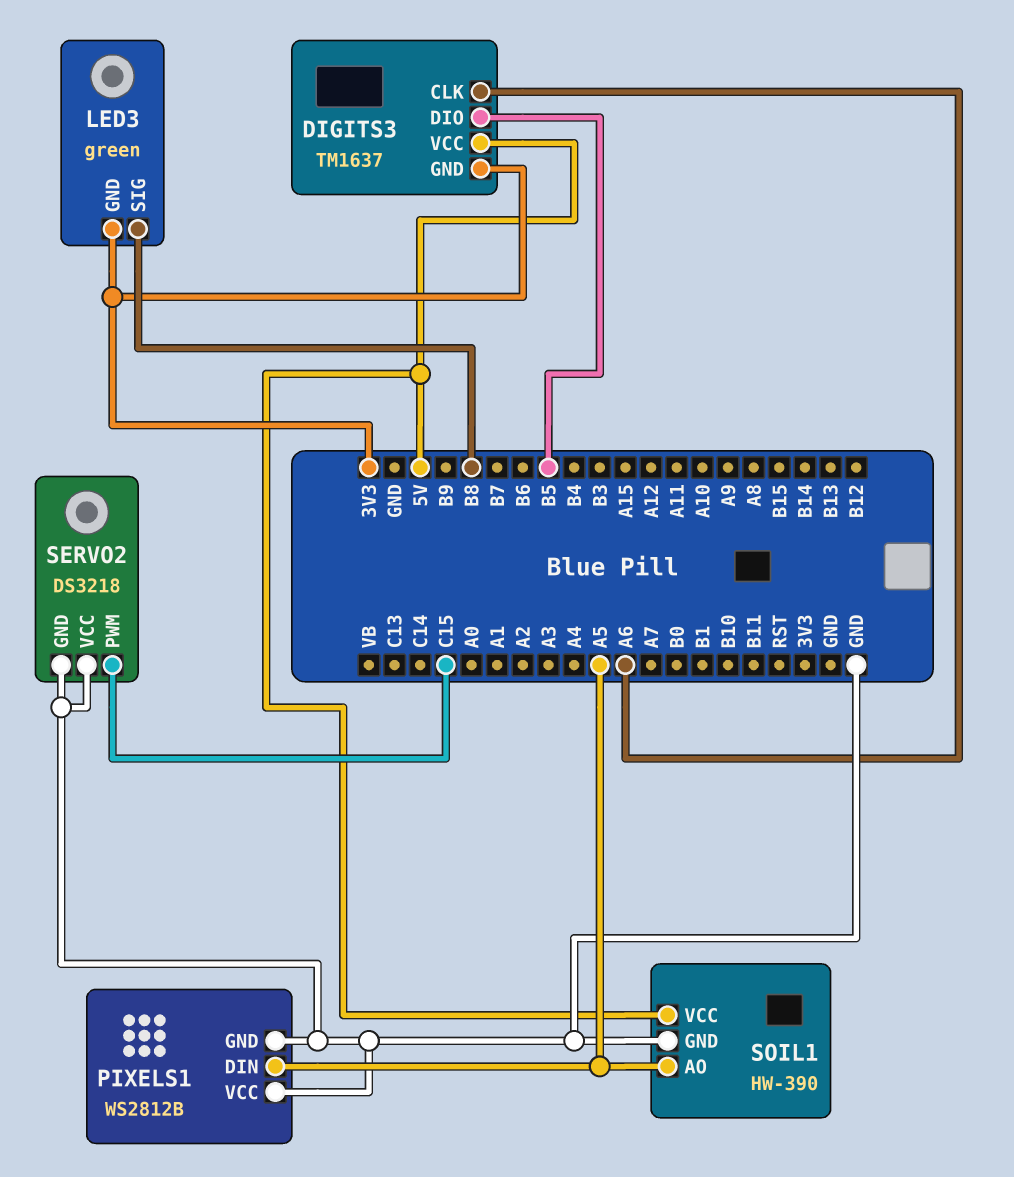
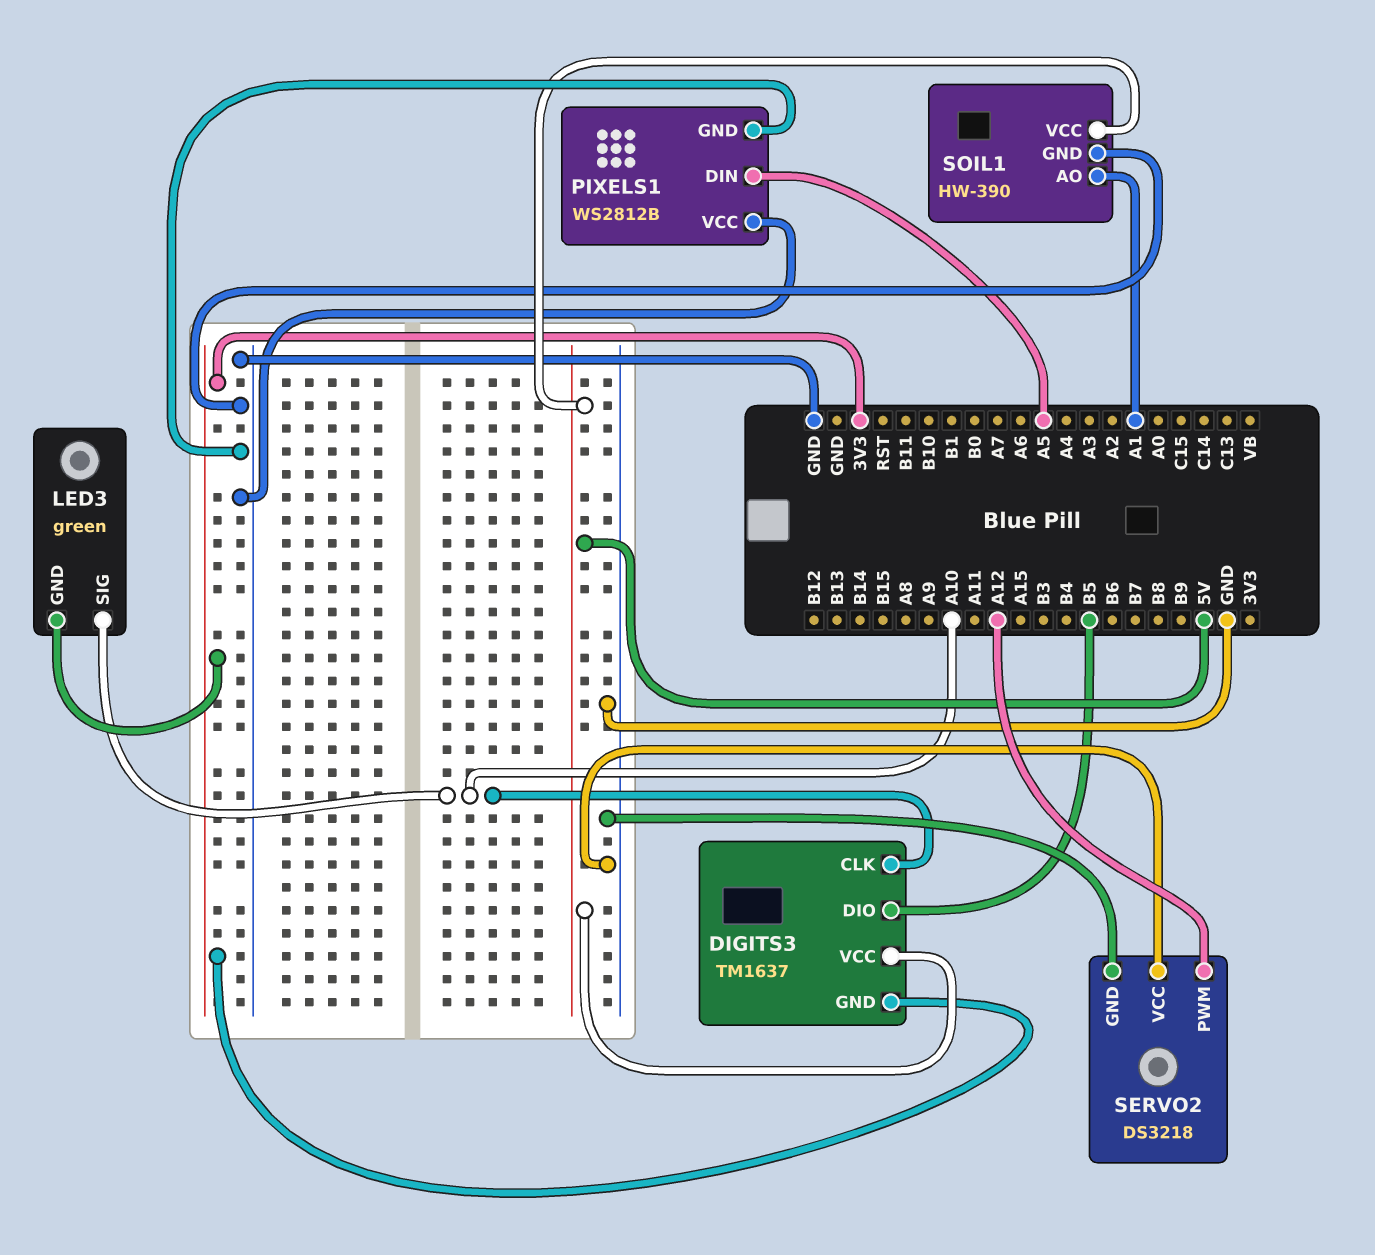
DIGITS3 pin CLK: A6 -> A10
LED3 pin SIG: B8 -> A10
SERVO2 pin PWM: C15 -> A12
SOIL1 pin AO: A5 -> A1

